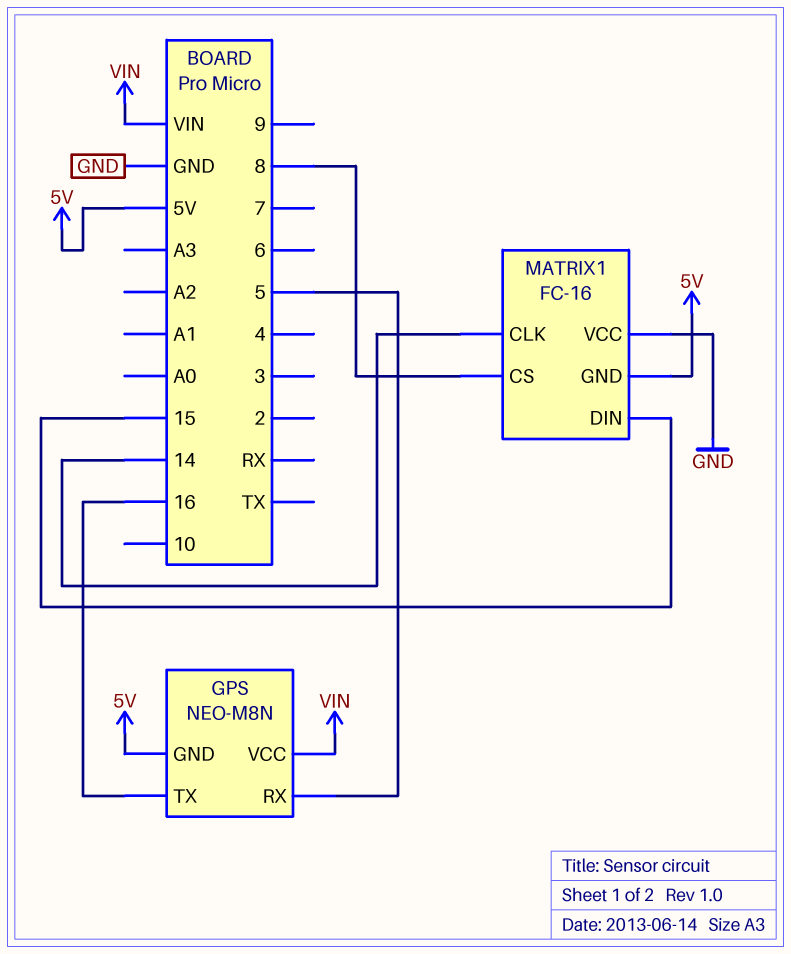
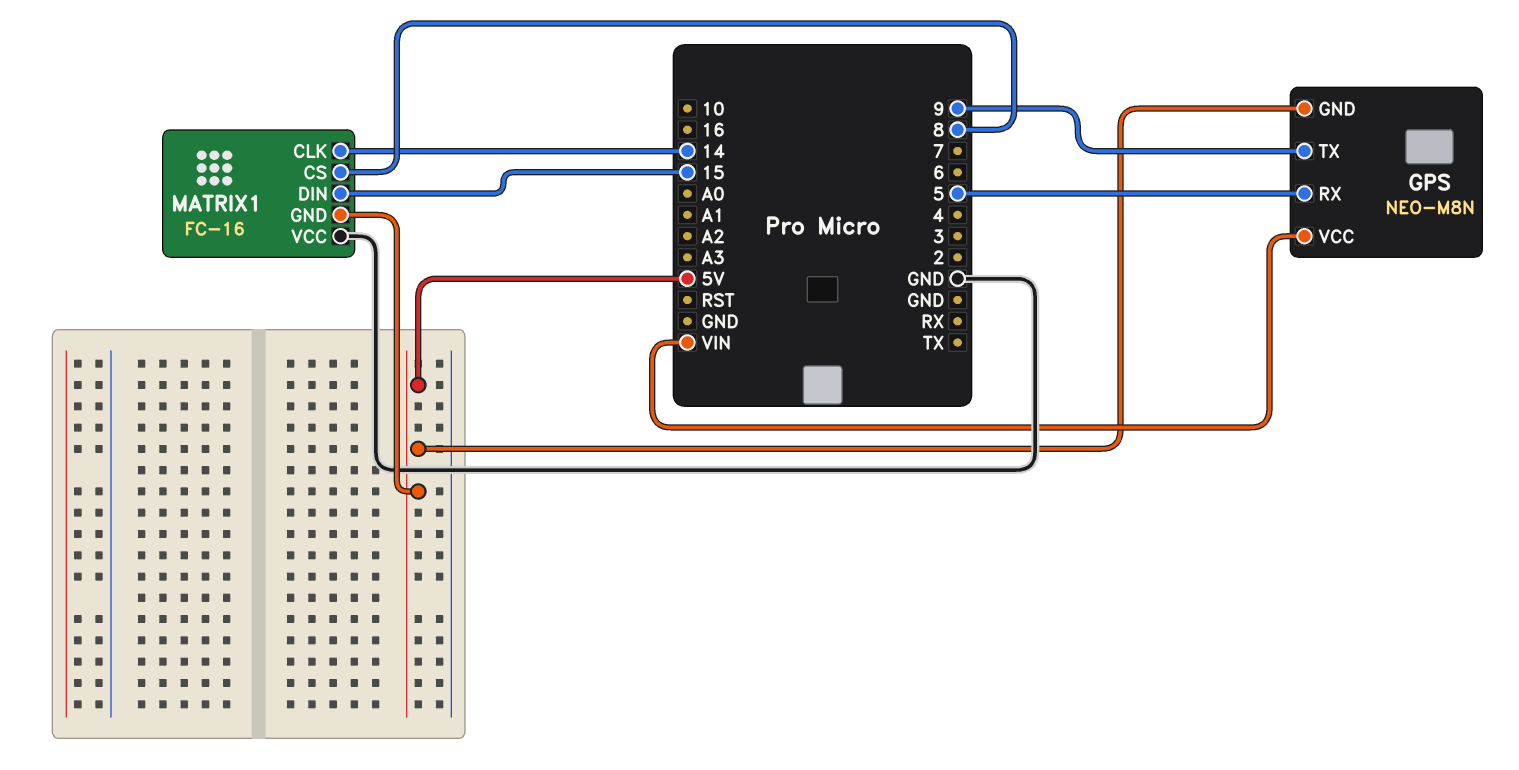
GPS pin TX: 16 -> 9

